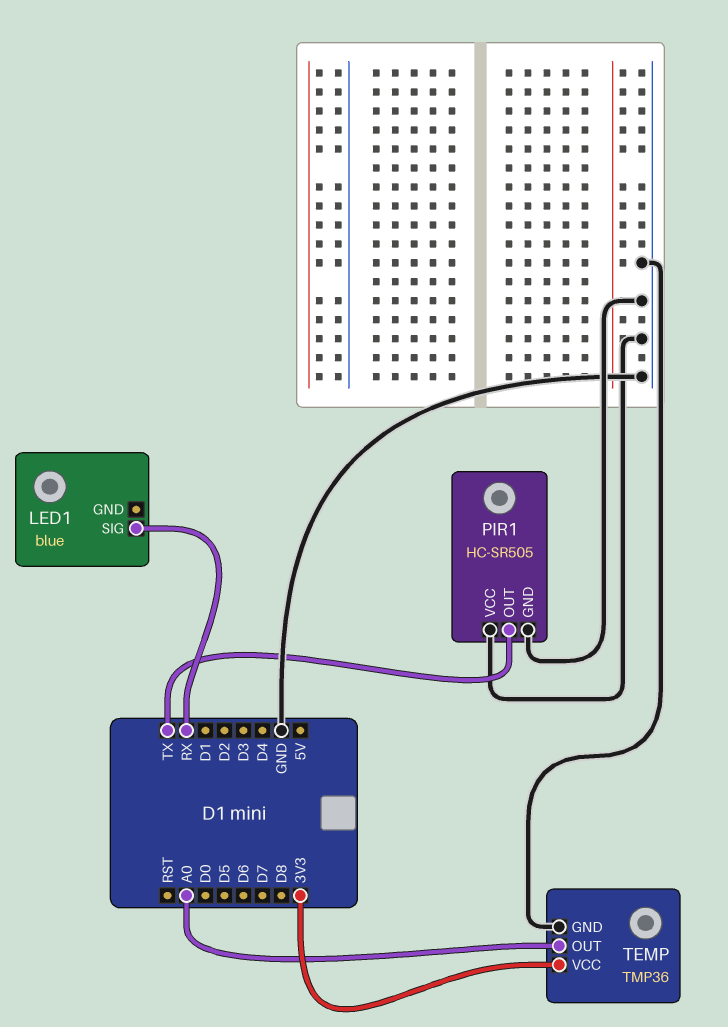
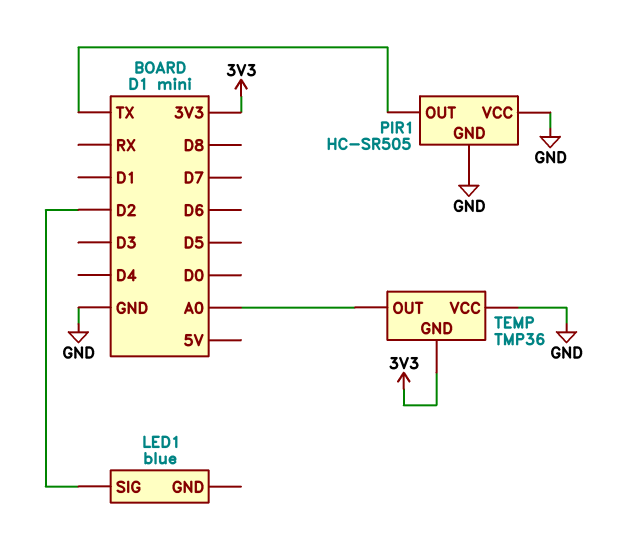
LED1 pin SIG: RX -> D2
TEMP pin GND: GND -> 3V3
TEMP pin VCC: 3V3 -> GND

